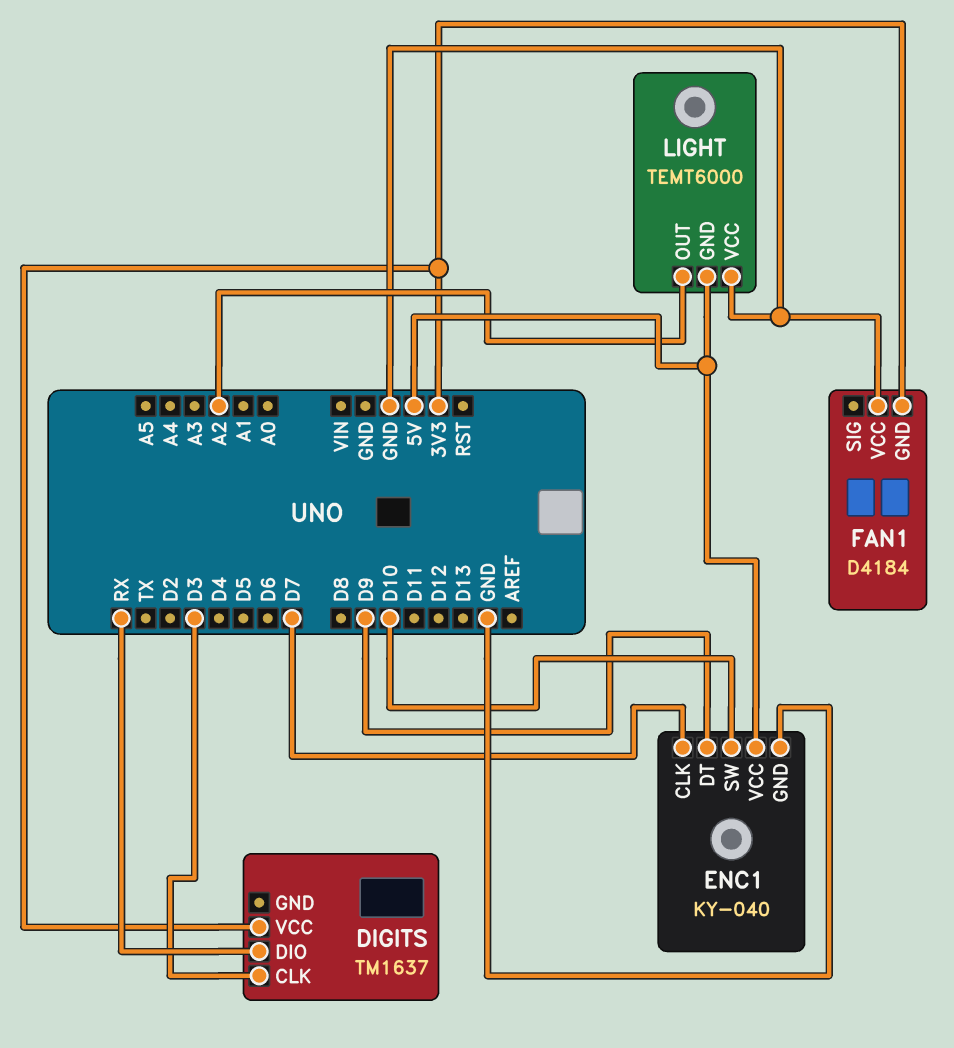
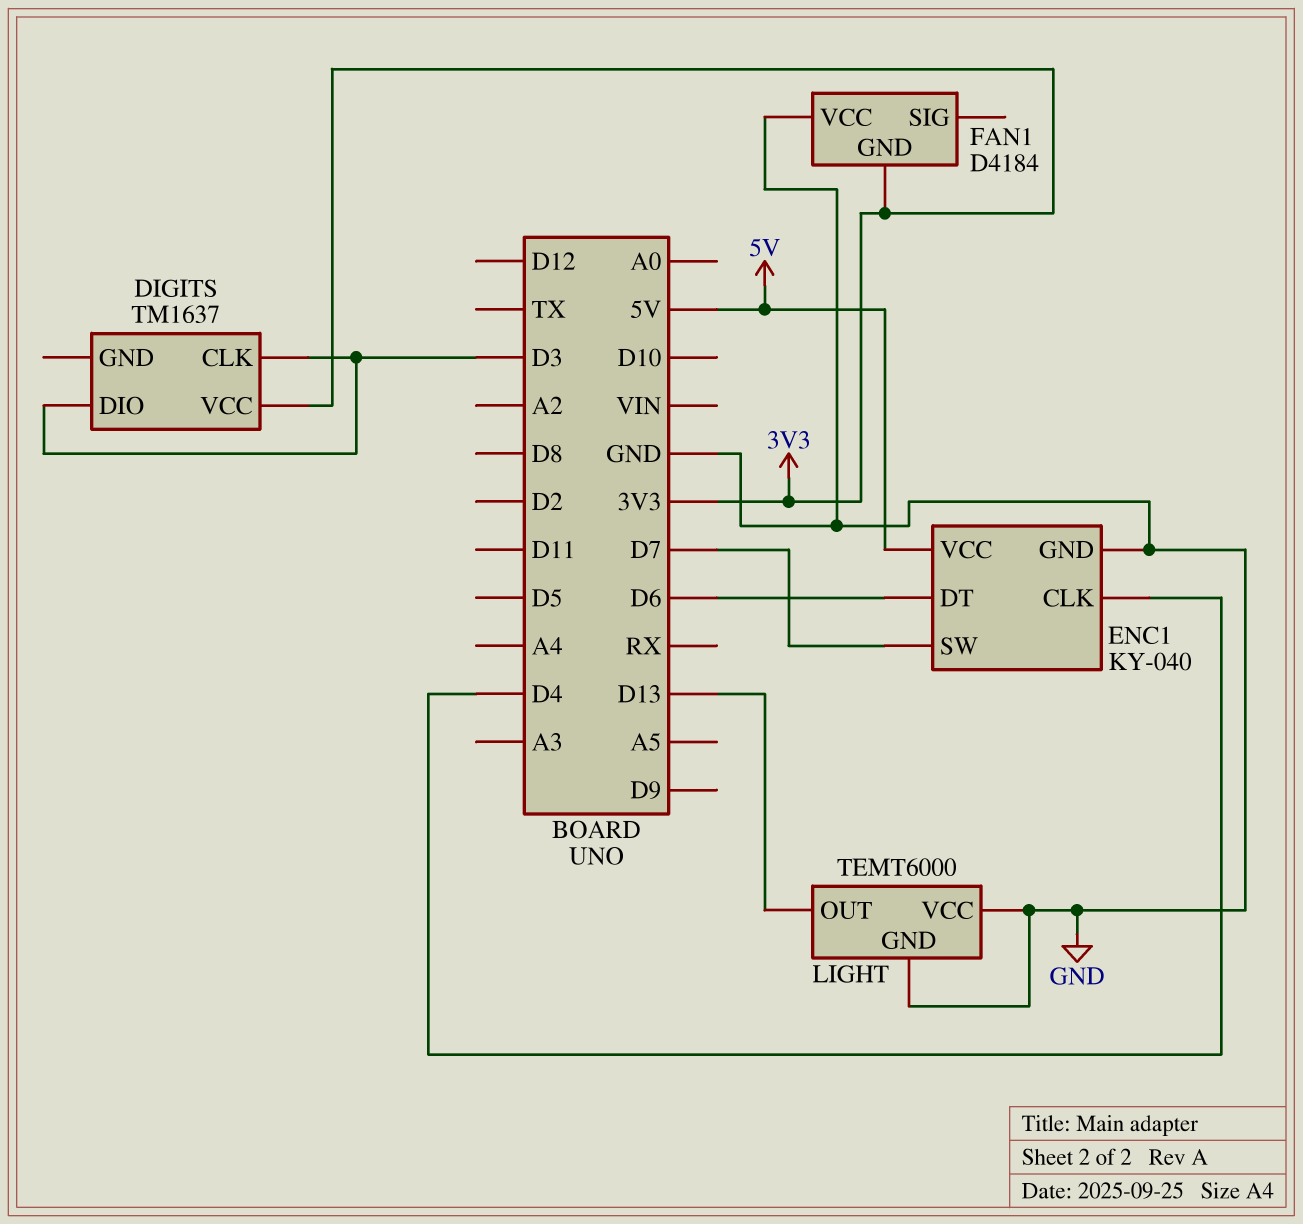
DIGITS pin DIO: RX -> D3
ENC1 pin CLK: D7 -> D4
ENC1 pin DT: D9 -> D6
ENC1 pin SW: D10 -> D7
LIGHT pin GND: 5V -> GND
LIGHT pin OUT: A2 -> D13

